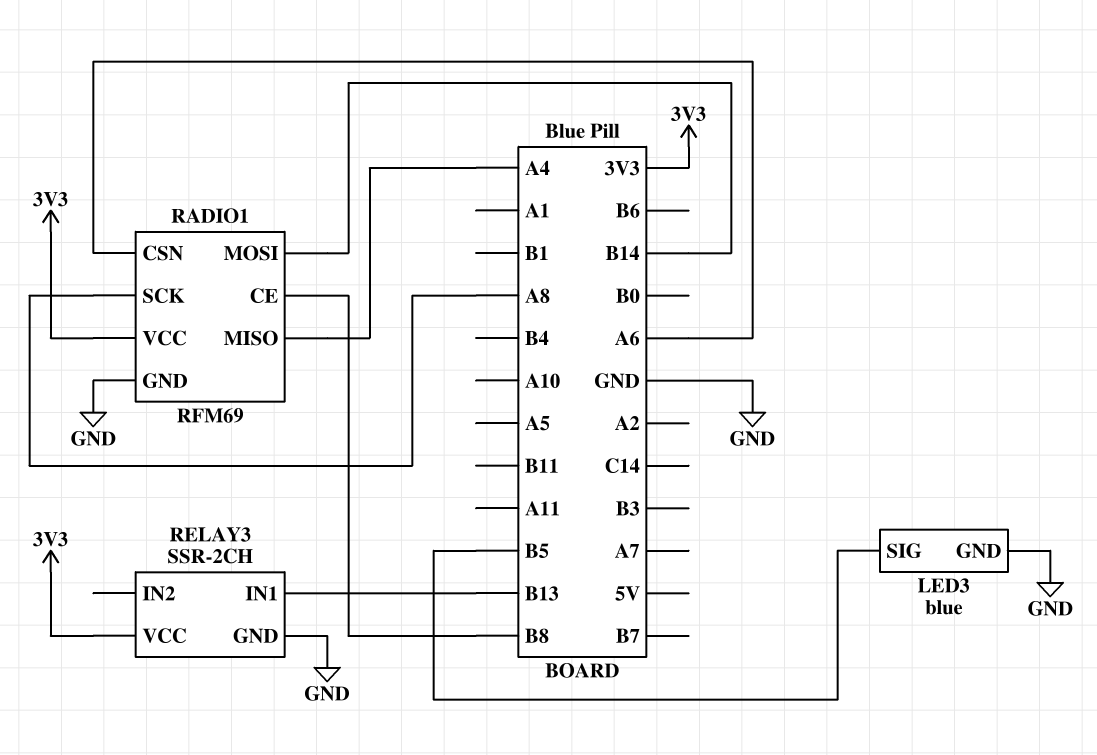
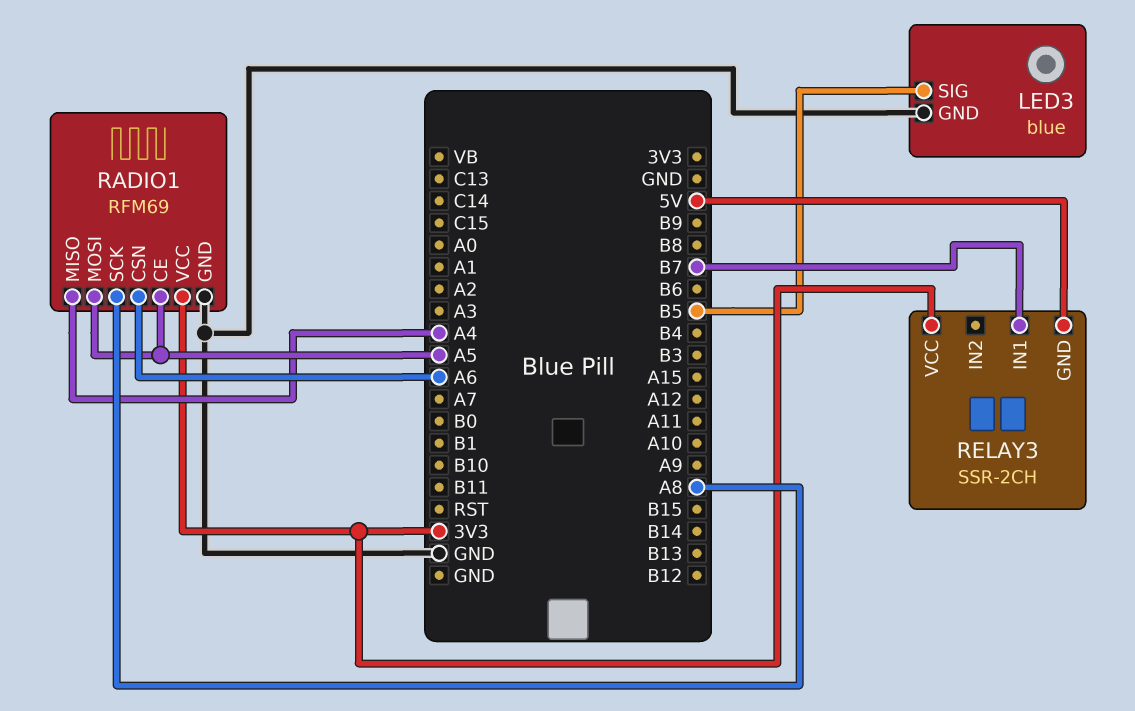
RADIO1 pin CE: B8 -> A5
RADIO1 pin MOSI: B14 -> A5
RELAY3 pin GND: GND -> 5V
RELAY3 pin IN1: B13 -> B7

